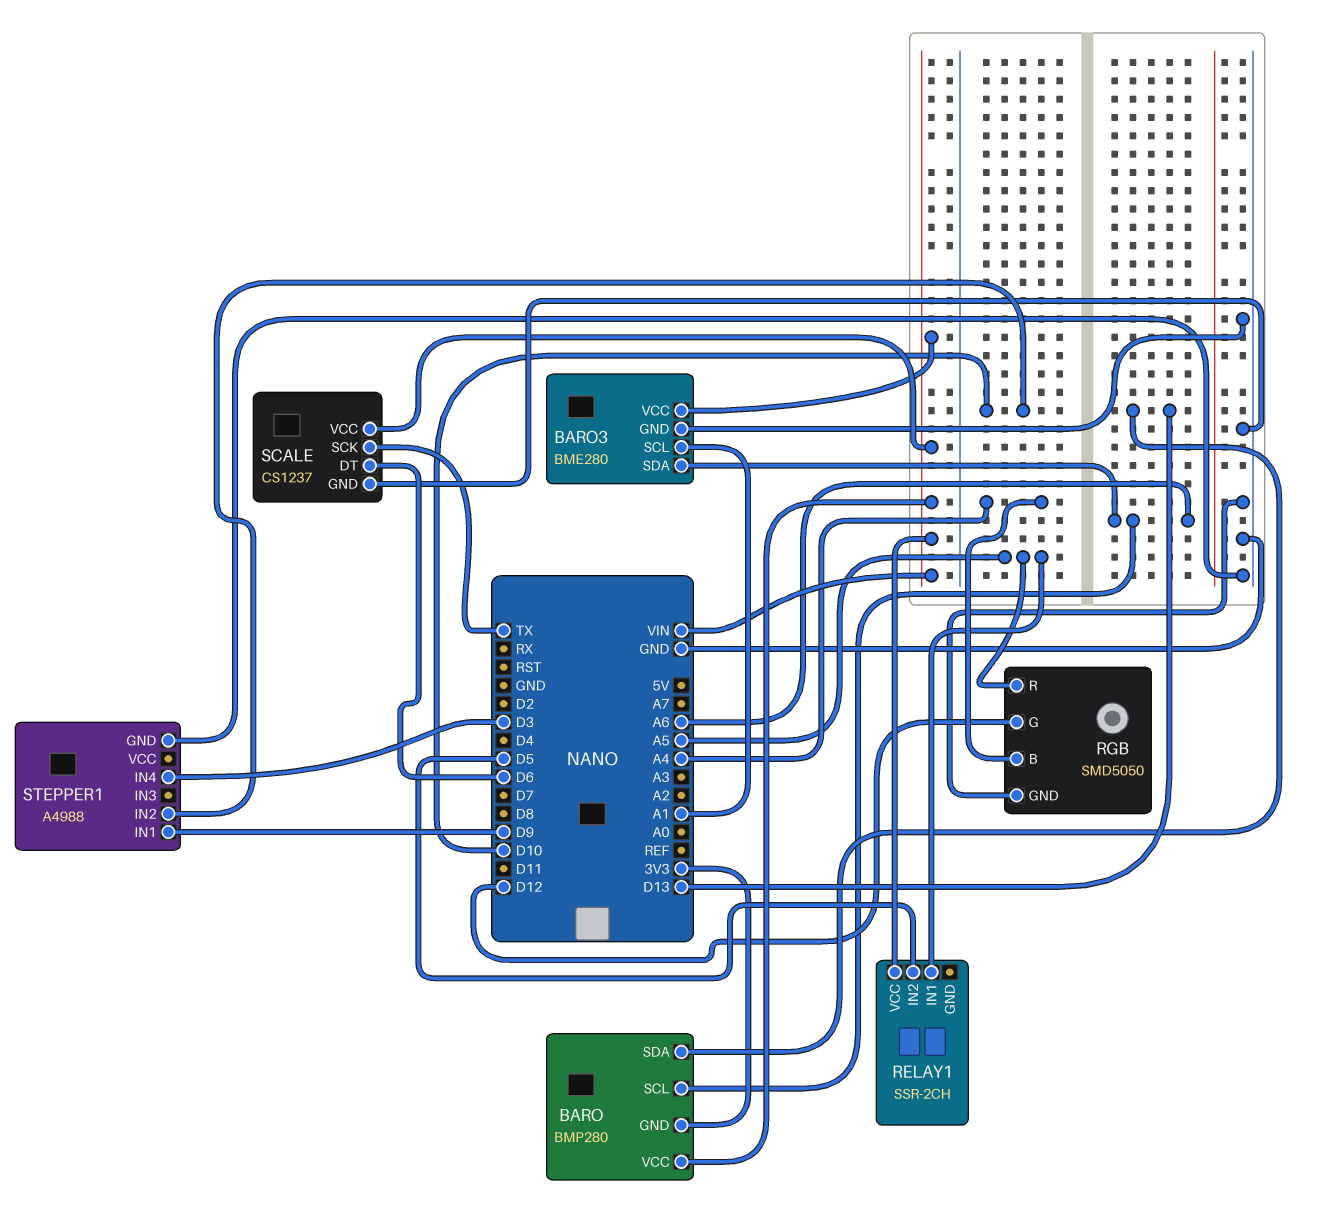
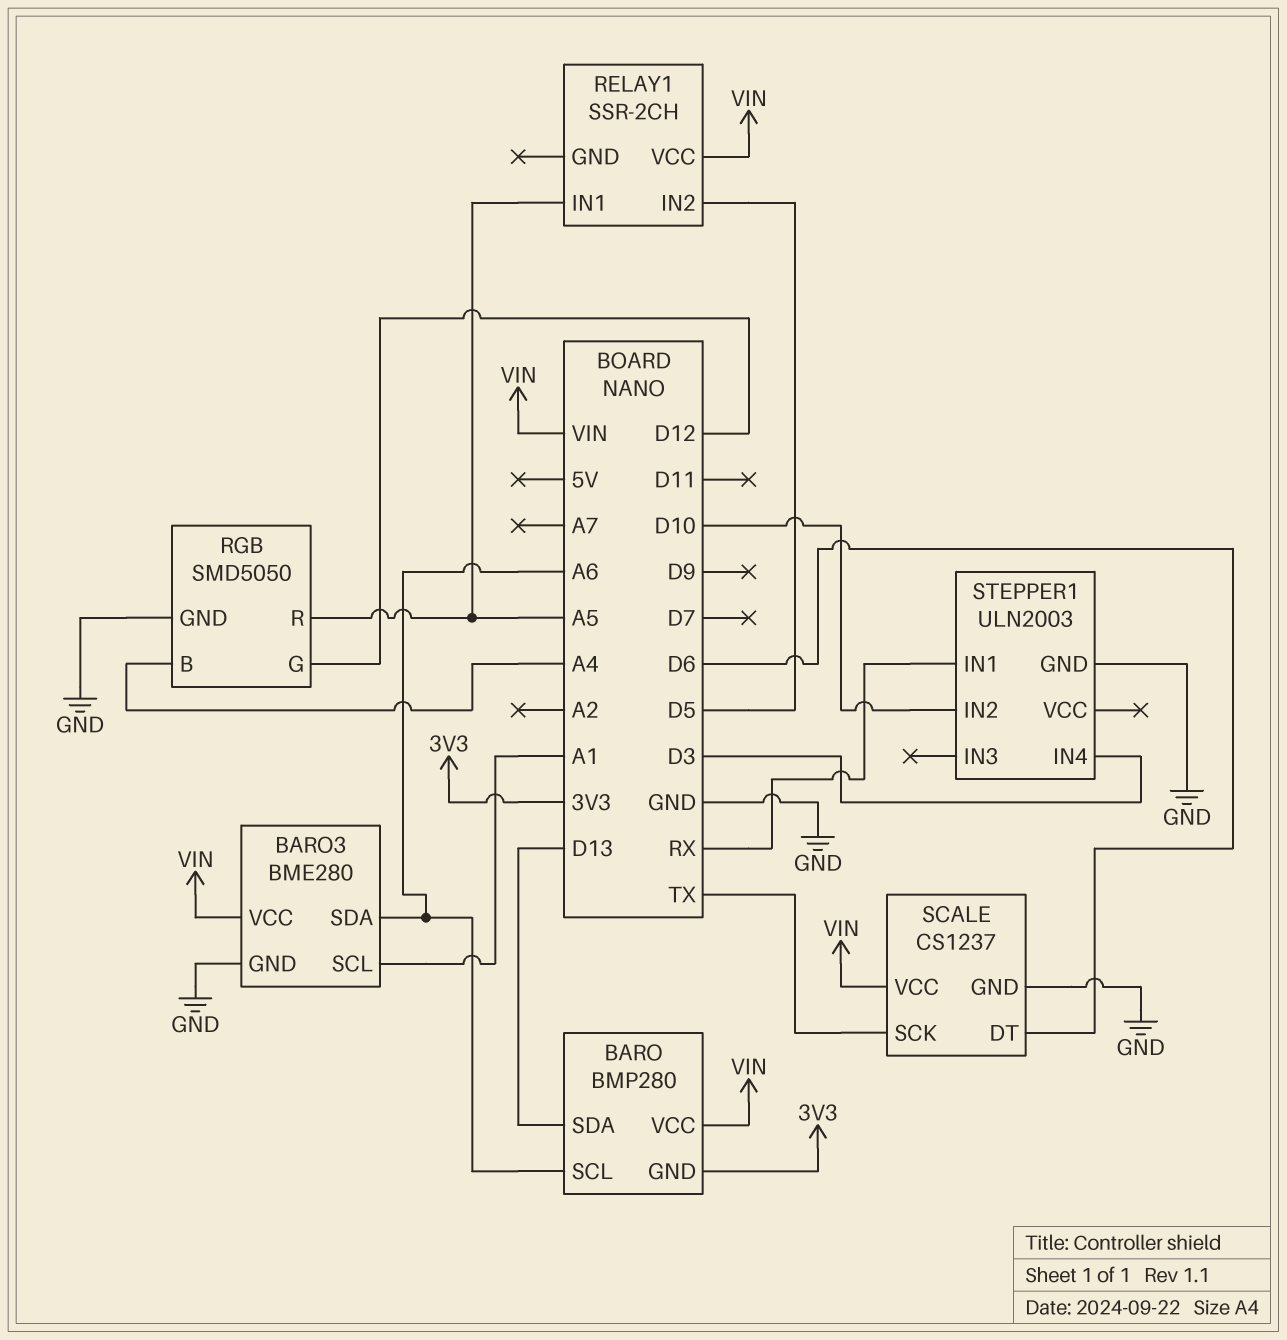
STEPPER1: A4988 -> ULN2003
STEPPER1 pin IN1: D9 -> RX

